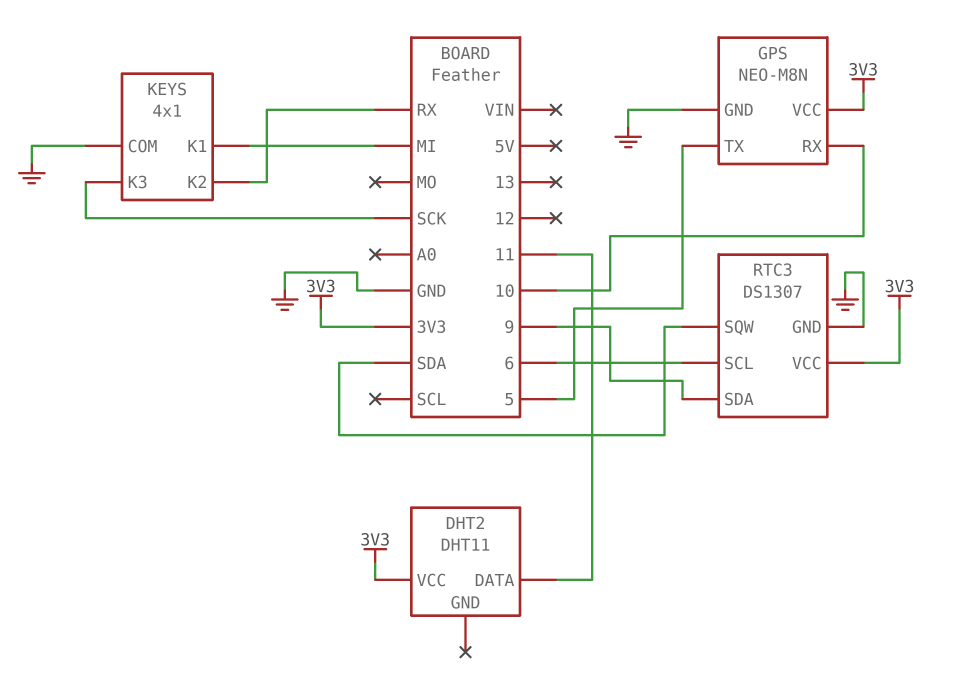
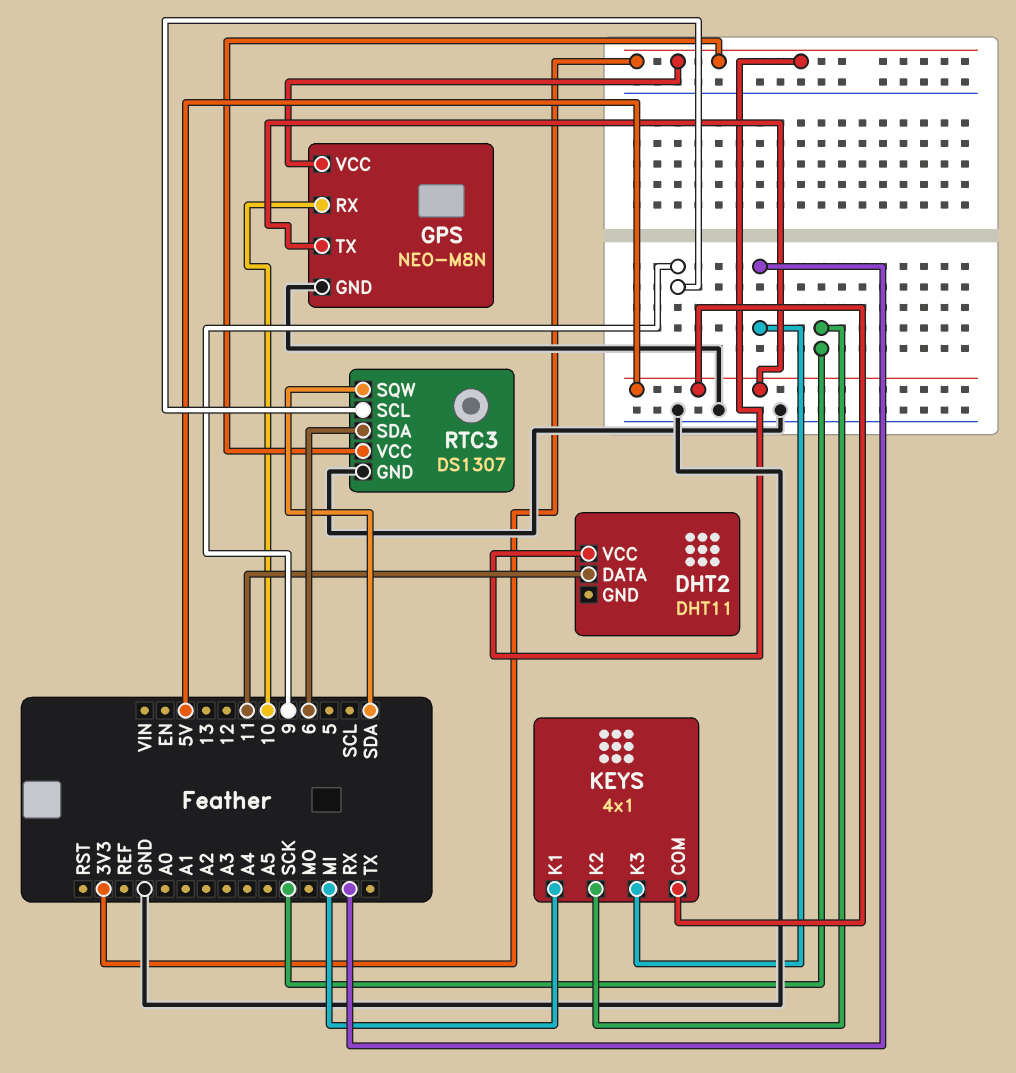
GPS pin TX: 5 -> 5V
KEYS pin COM: GND -> 5V
KEYS pin K2: RX -> SCK
KEYS pin K3: SCK -> RX
RTC3 pin SCL: 6 -> 9
RTC3 pin SDA: 9 -> 6

